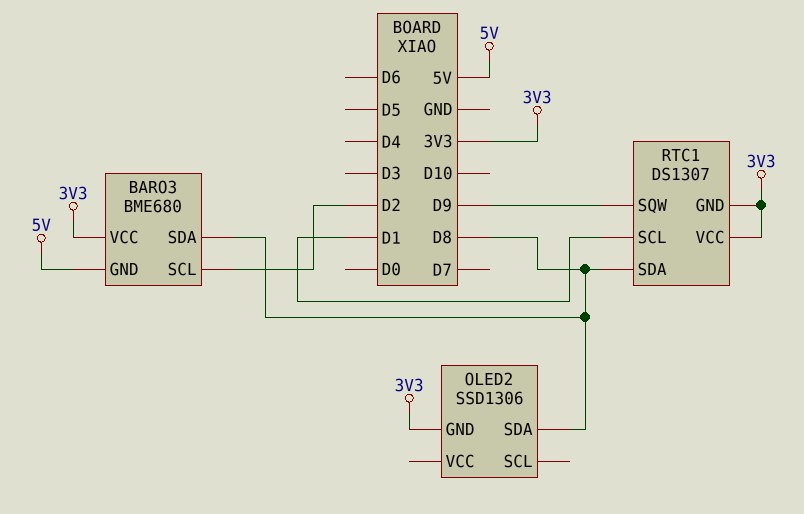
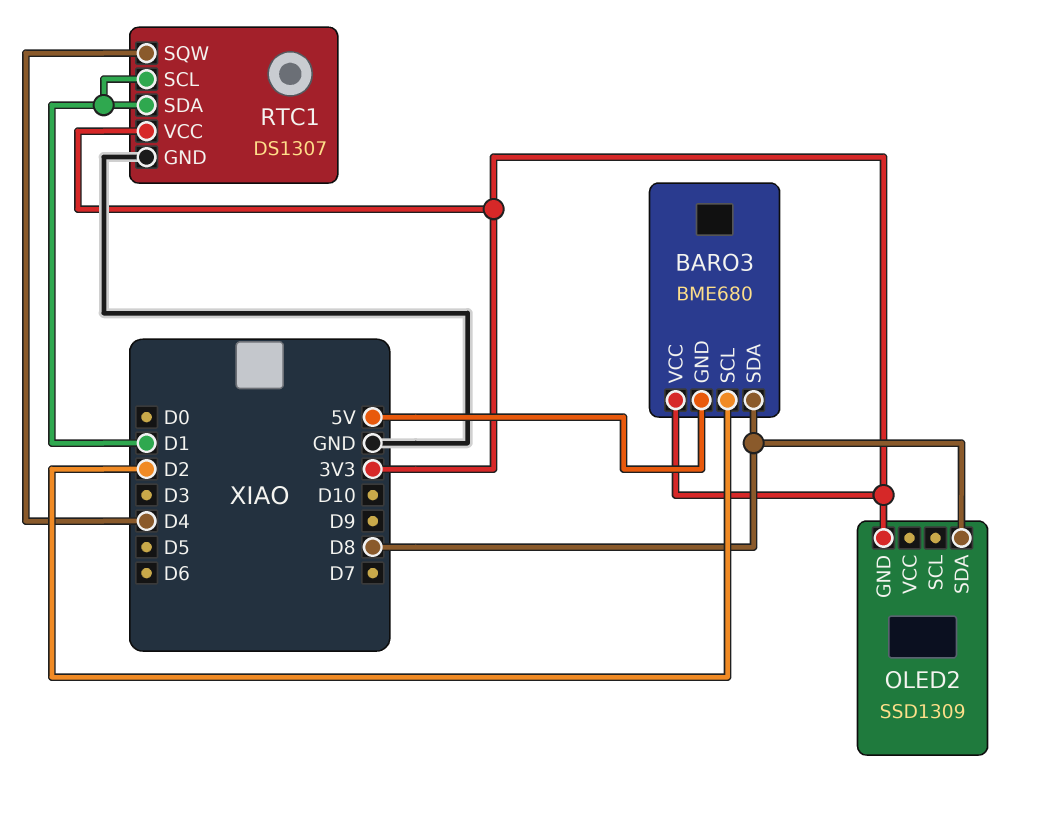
OLED2: SSD1306 -> SSD1309
RTC1 pin GND: 3V3 -> GND
RTC1 pin SDA: D8 -> D1
RTC1 pin SQW: D9 -> D4

